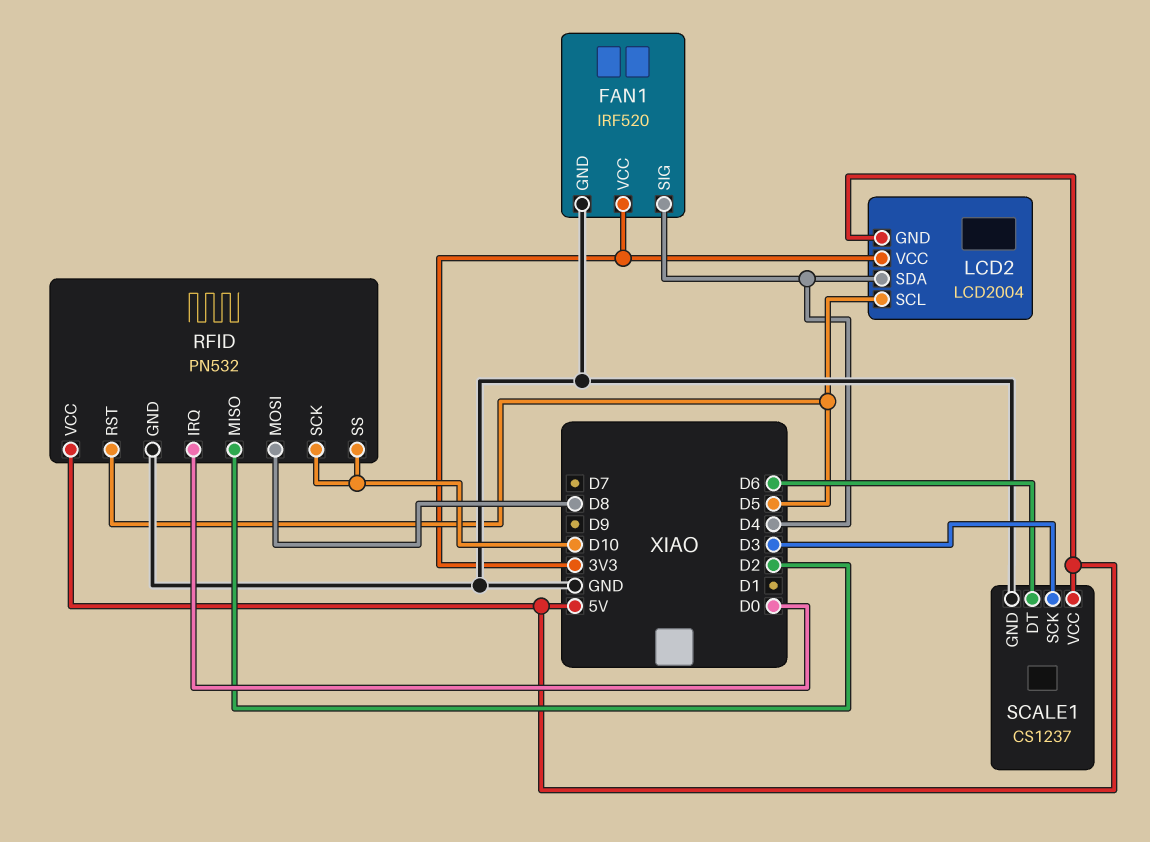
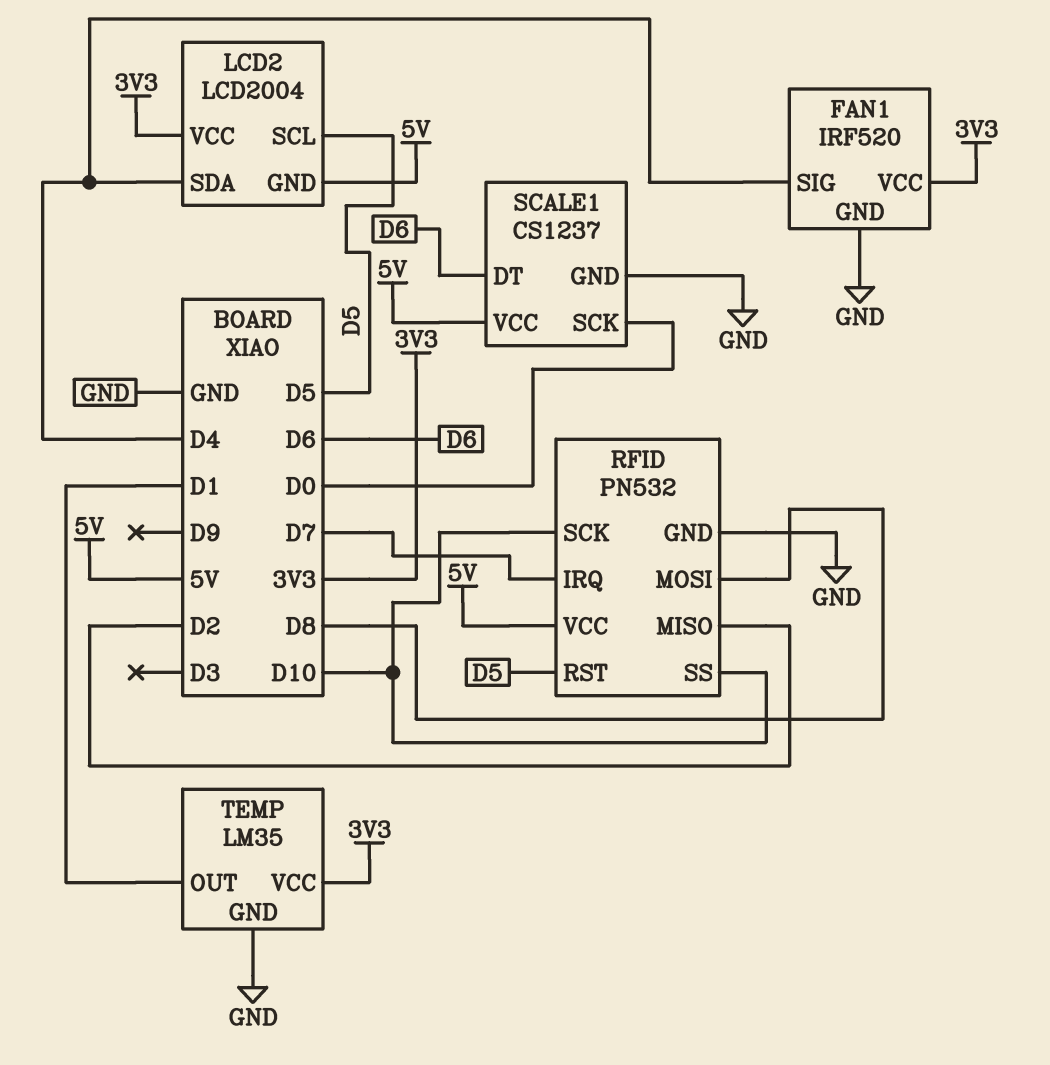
RFID pin IRQ: D0 -> D7
SCALE1 pin SCK: D3 -> D0
TEMP: none -> LM35
TEMP pin GND: none -> GND
TEMP pin OUT: none -> D1
TEMP pin VCC: none -> 3V3

